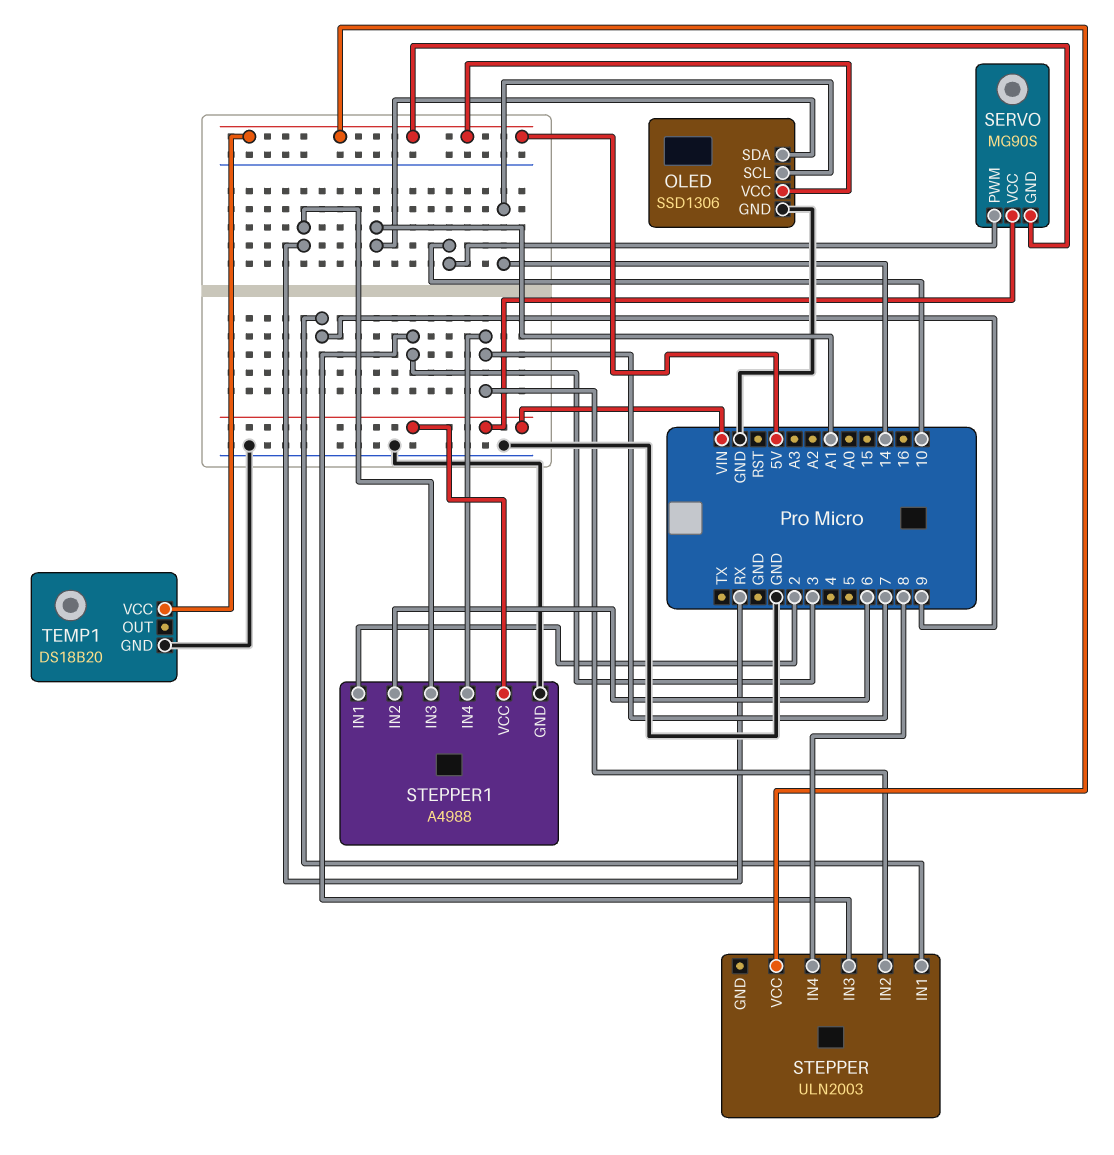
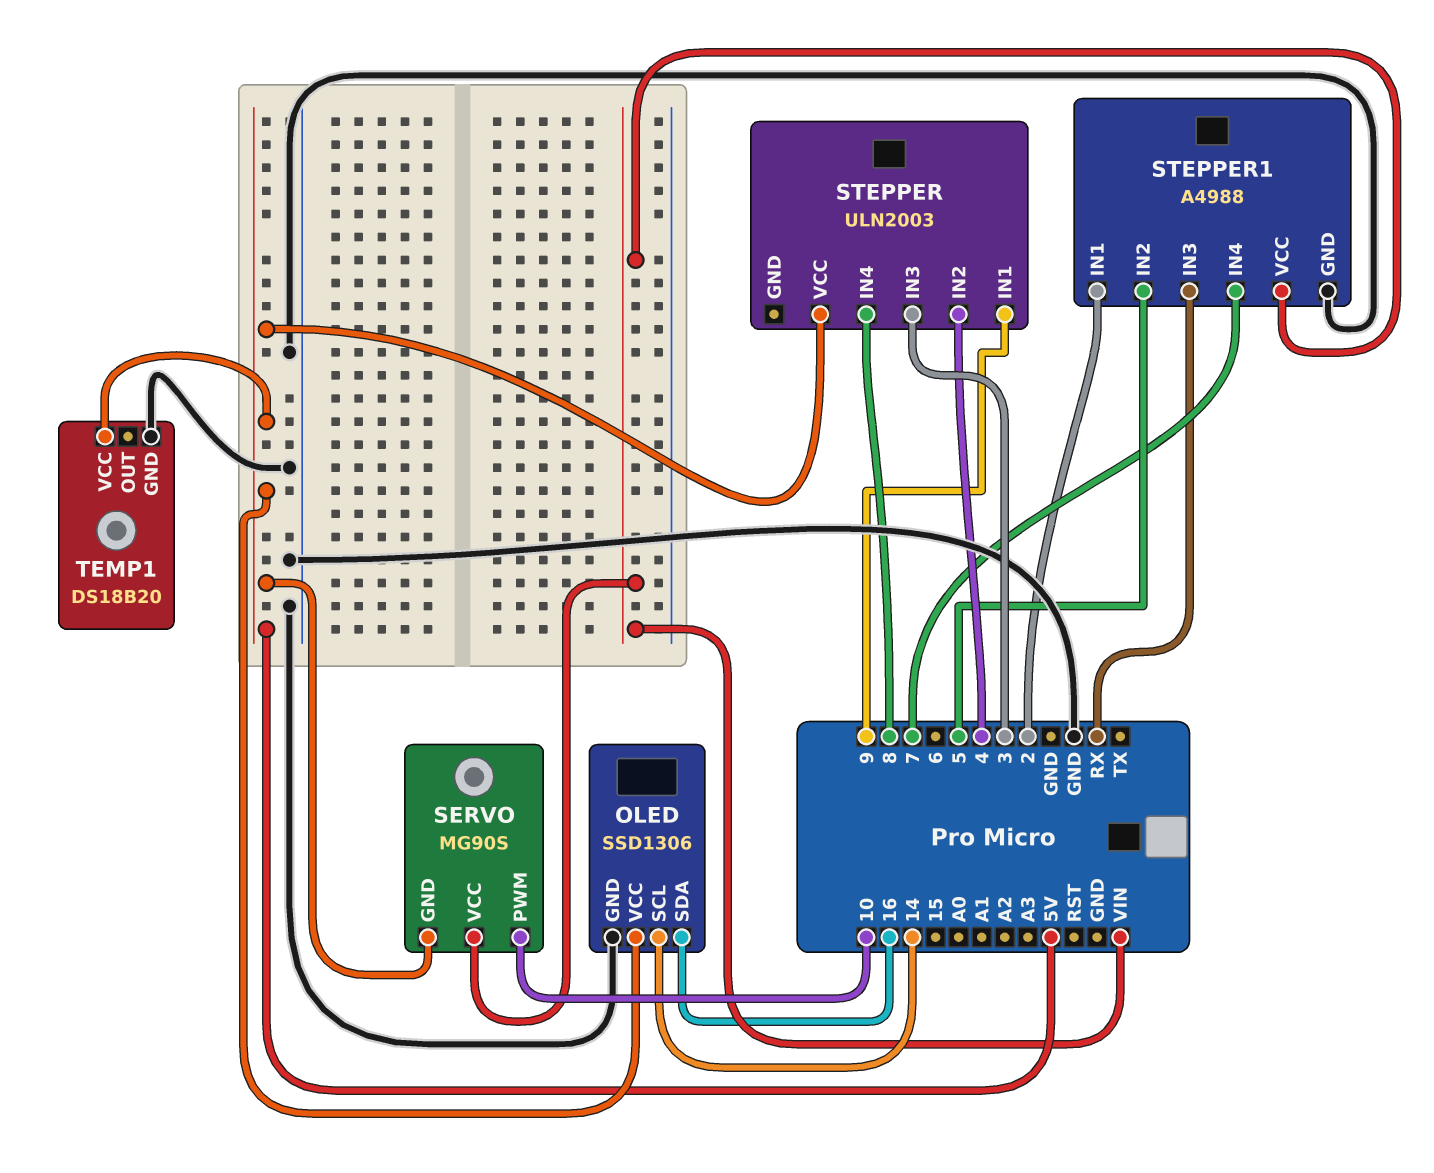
OLED pin SDA: A1 -> 16
STEPPER pin IN2: 7 -> 4
STEPPER1 pin IN2: 6 -> 5

